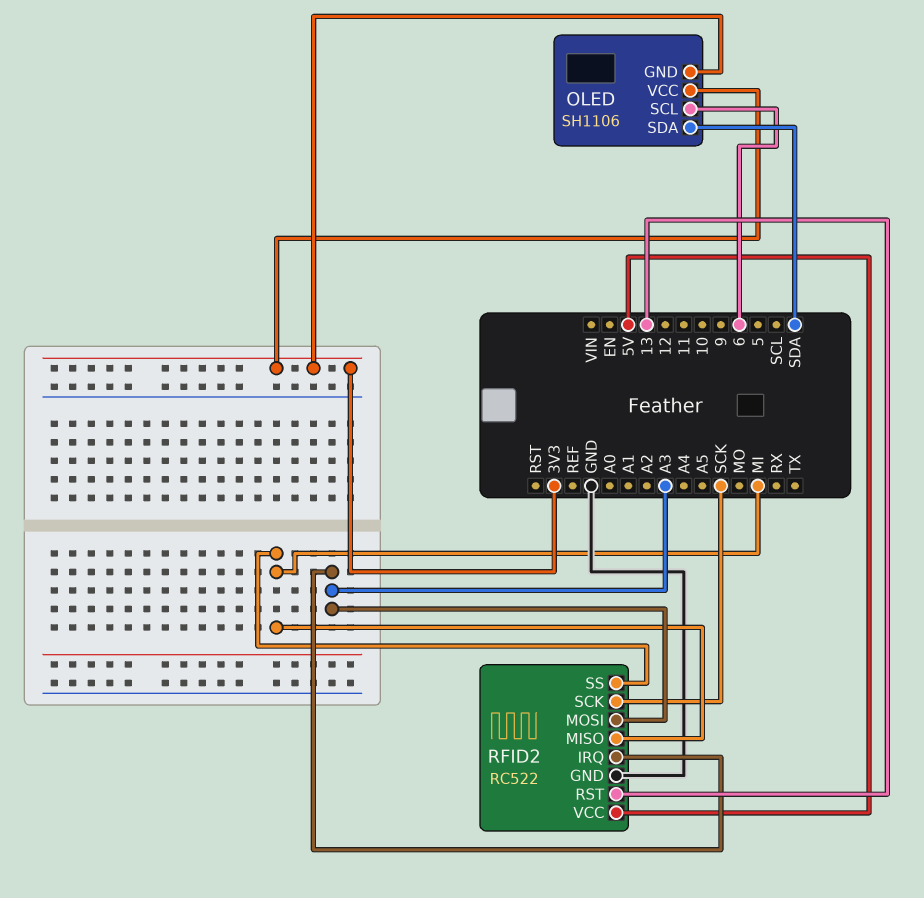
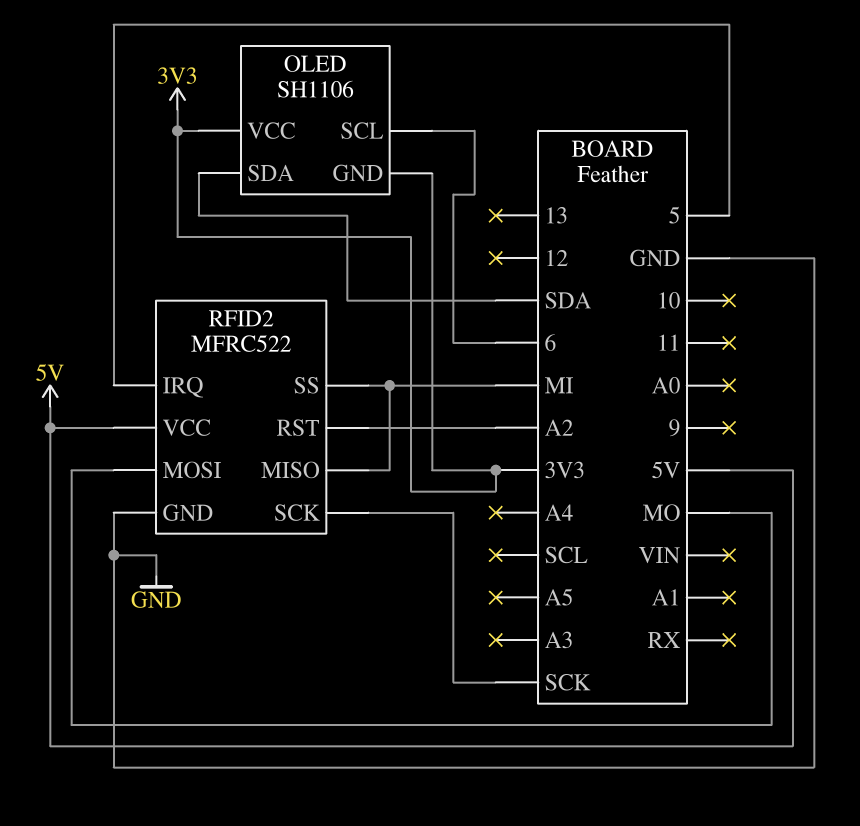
RFID2: RC522 -> MFRC522
RFID2 pin IRQ: A3 -> 5
RFID2 pin MOSI: A3 -> MO
RFID2 pin RST: 13 -> A2

